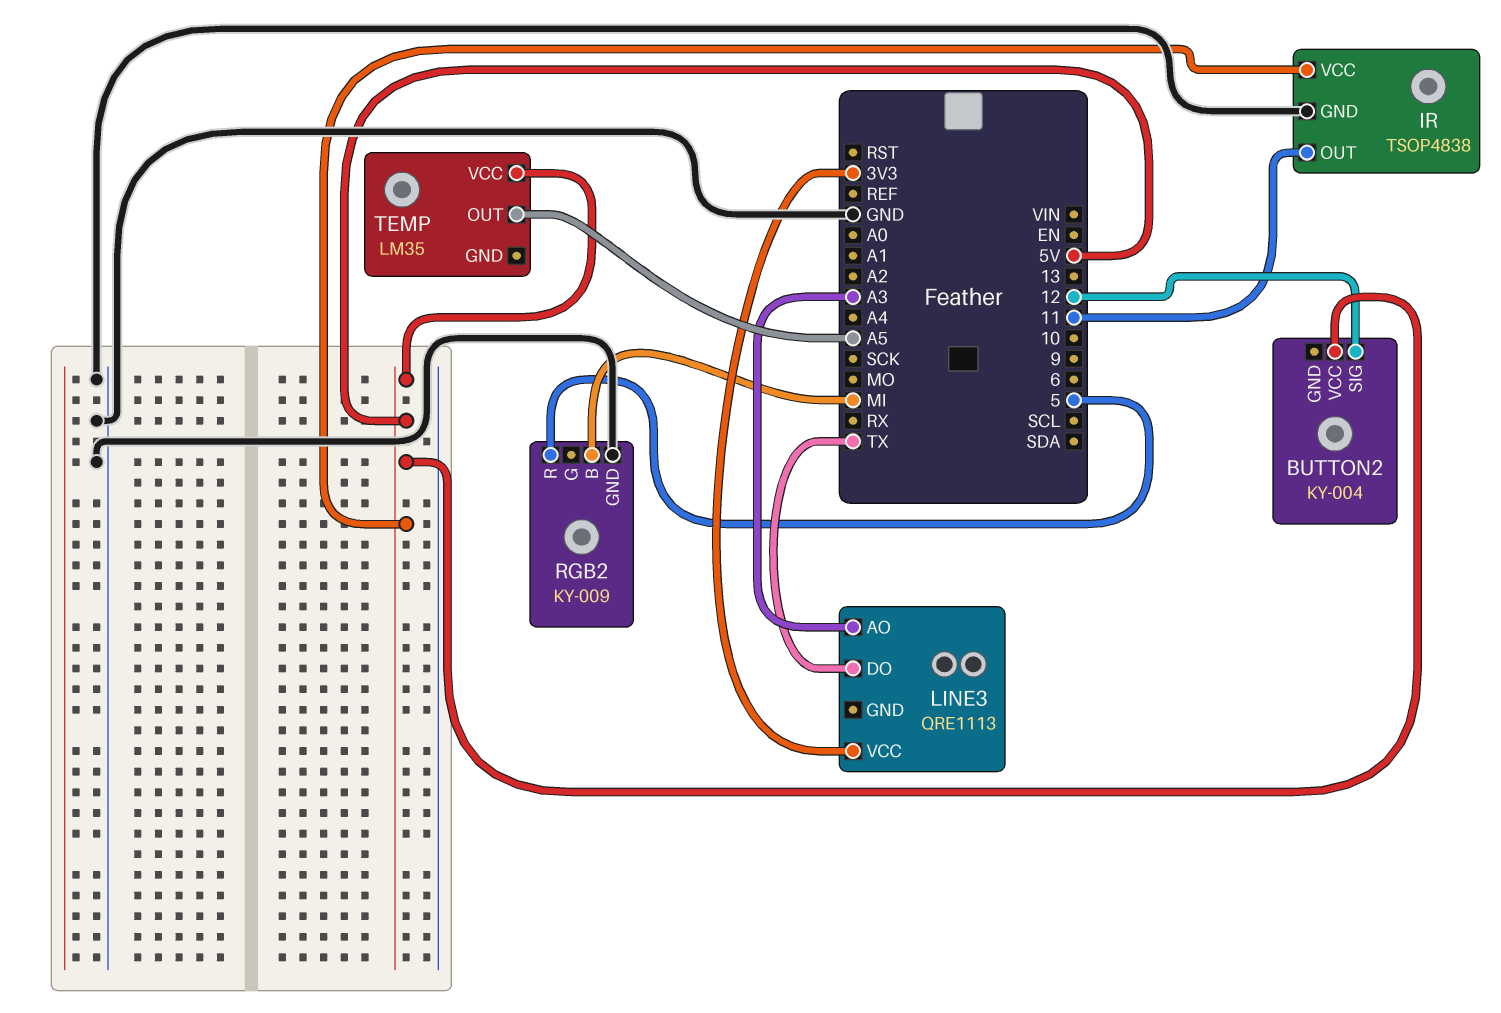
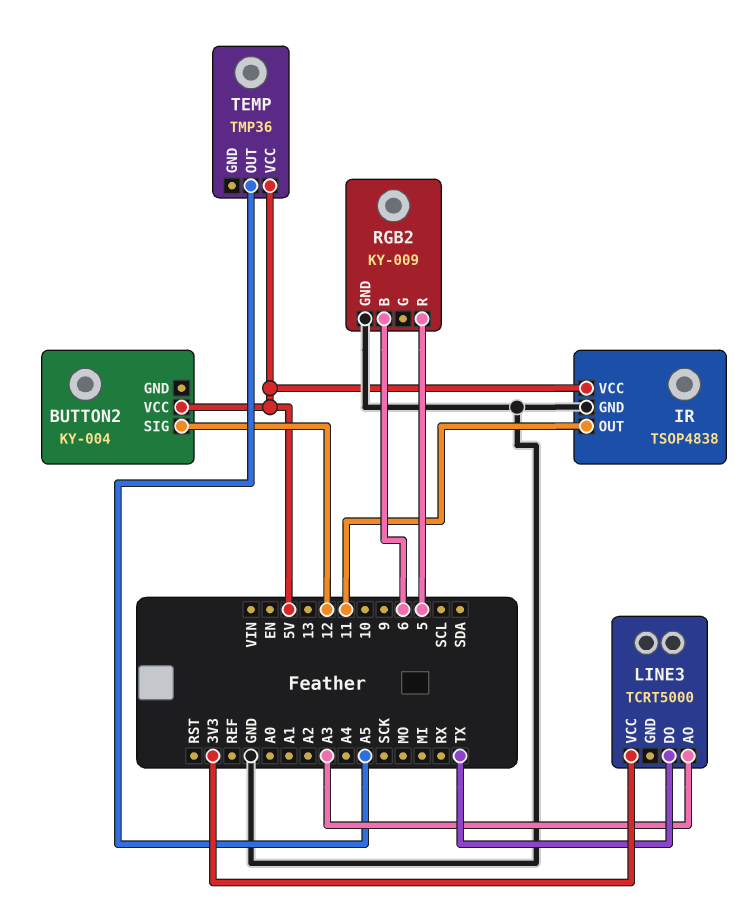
LINE3: QRE1113 -> TCRT5000
RGB2 pin B: MI -> 6
TEMP: LM35 -> TMP36

